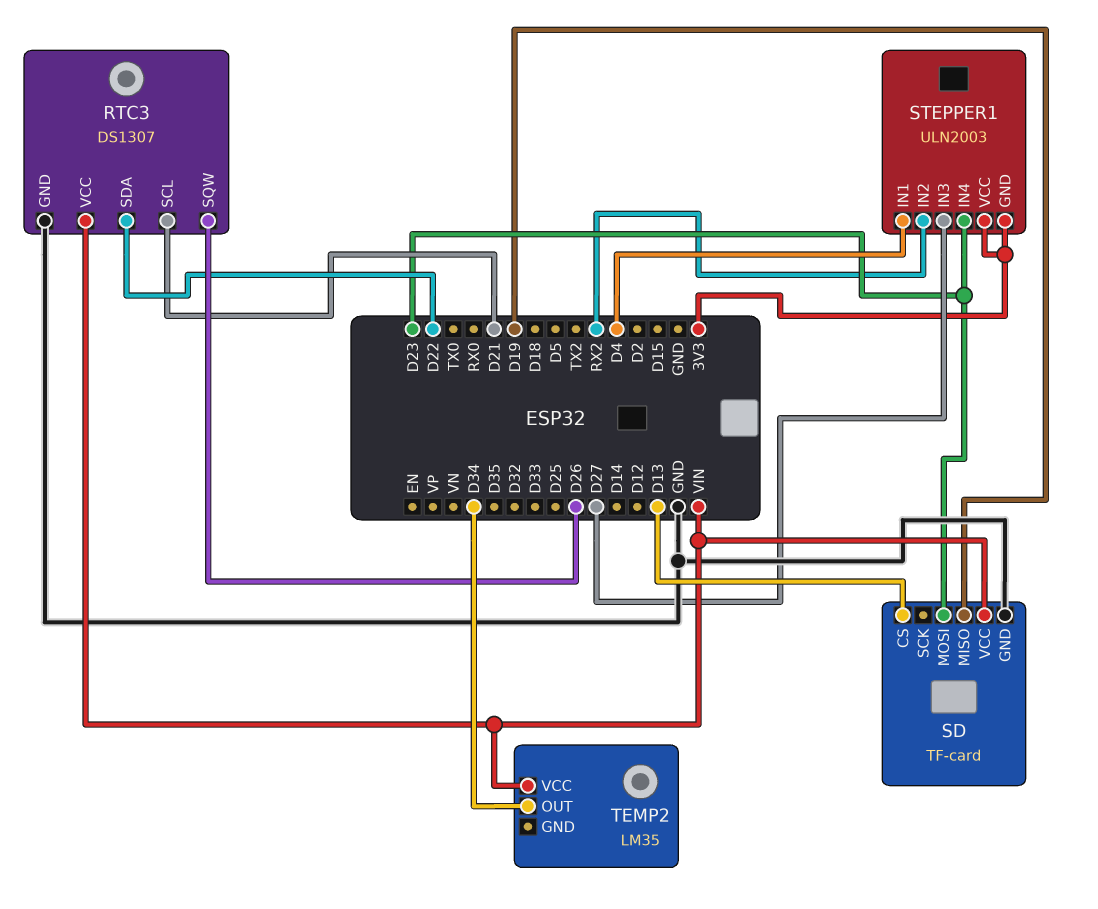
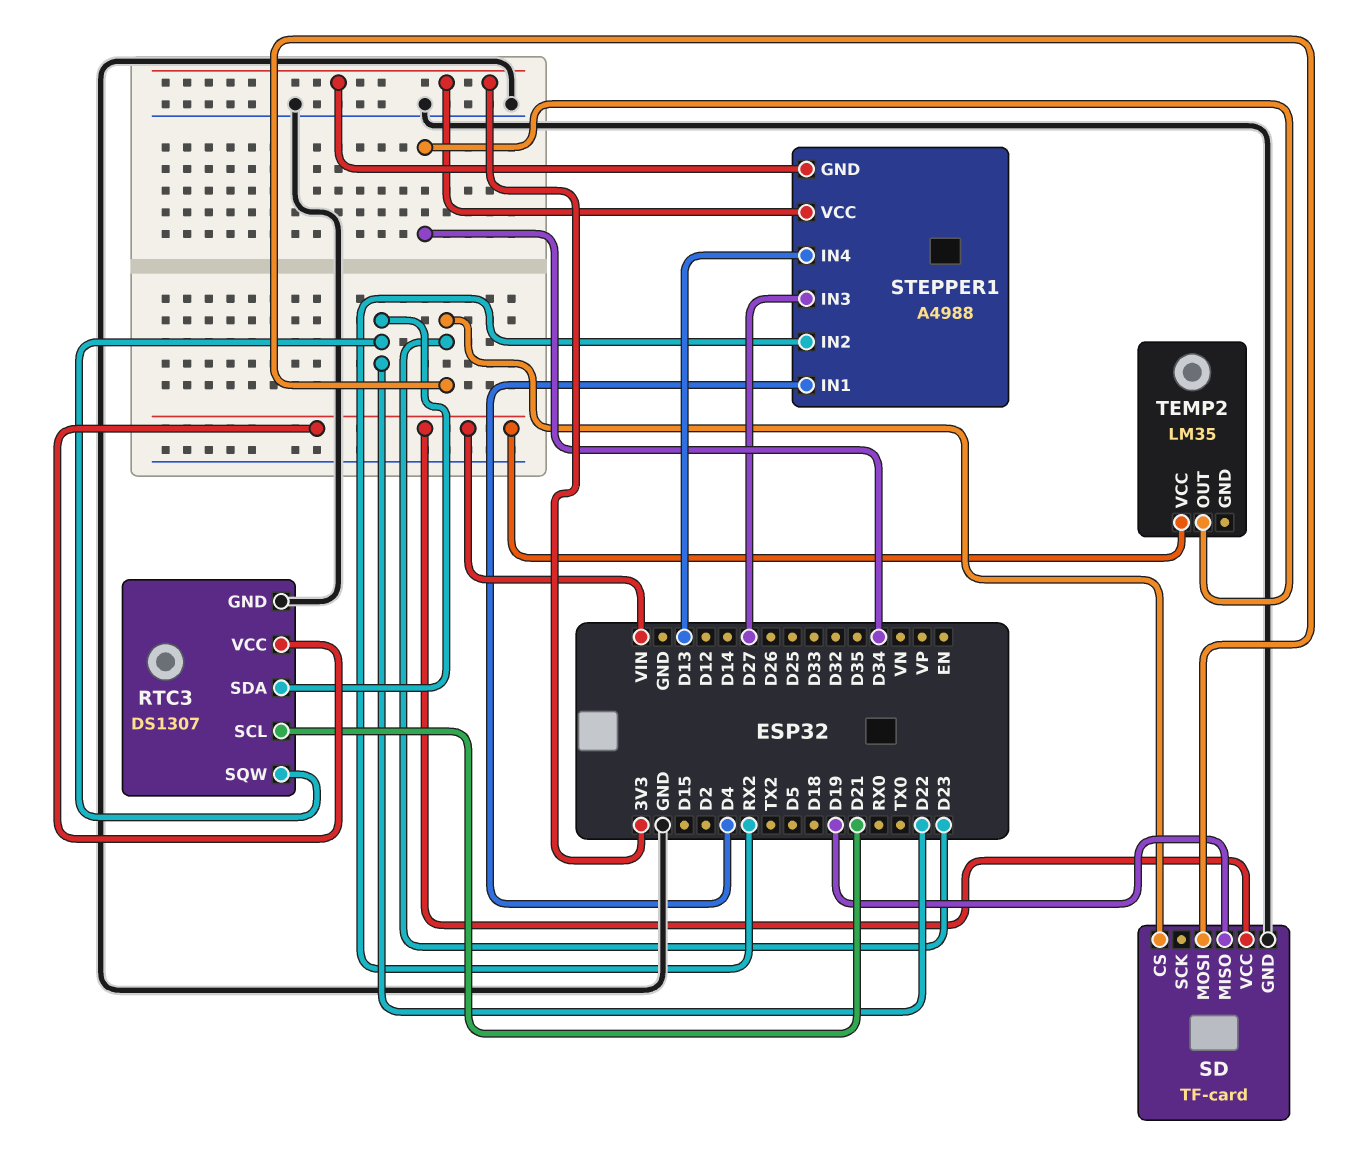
RTC3 pin SQW: D26 -> D22
SD pin CS: D13 -> D23
STEPPER1: ULN2003 -> A4988
STEPPER1 pin IN4: D23 -> D13

